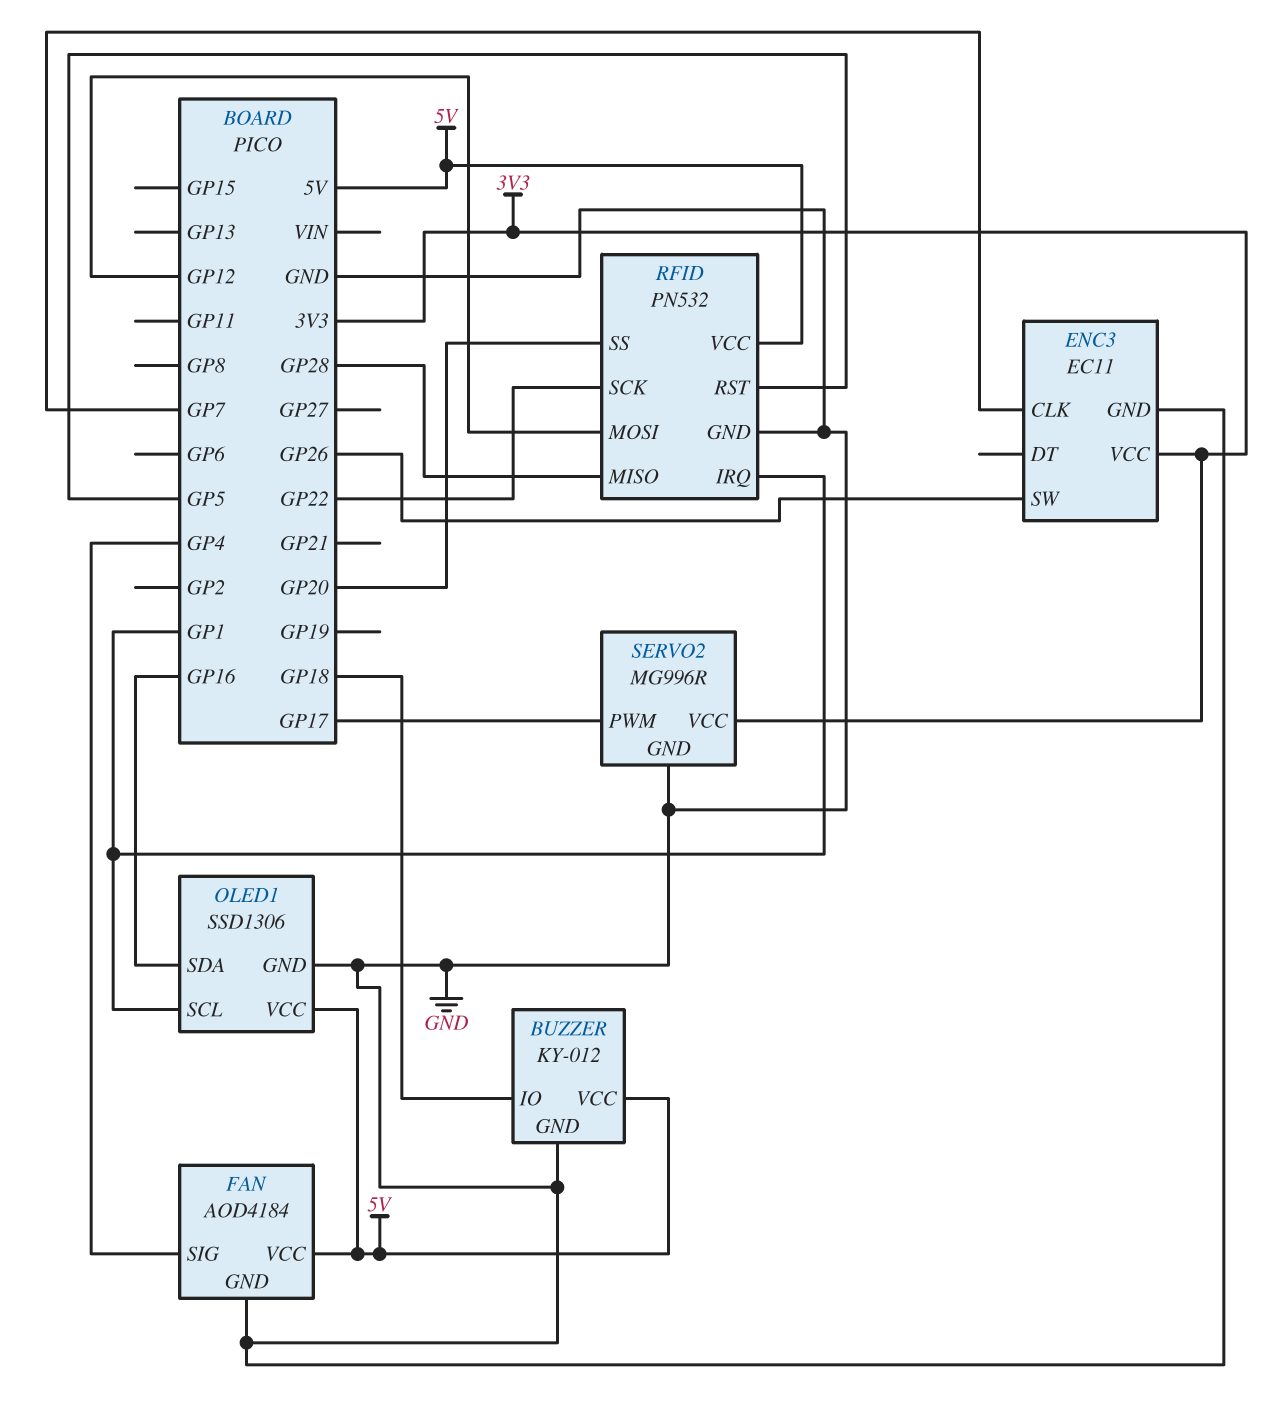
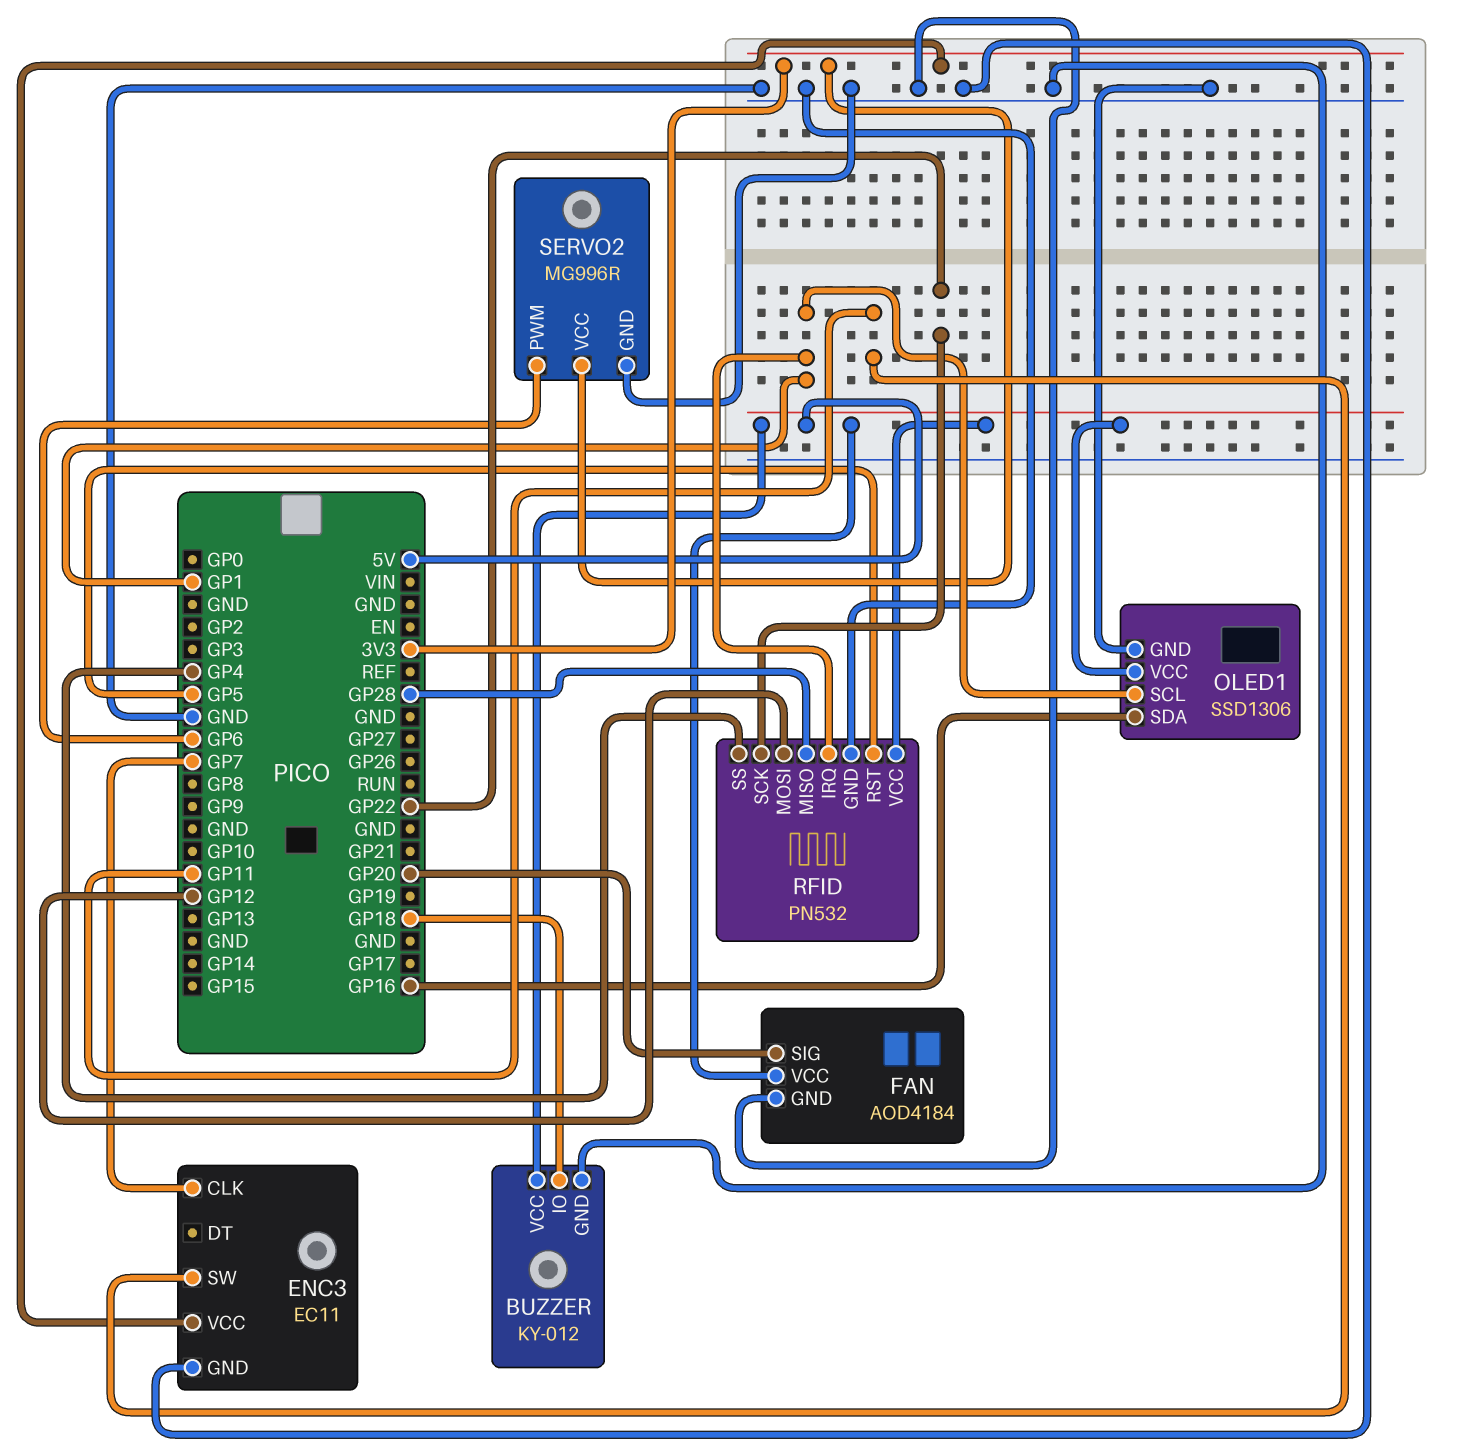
ENC3 pin SW: GP26 -> GP11
FAN pin SIG: GP4 -> GP20
RFID pin SS: GP20 -> GP4
SERVO2 pin PWM: GP17 -> GP6

